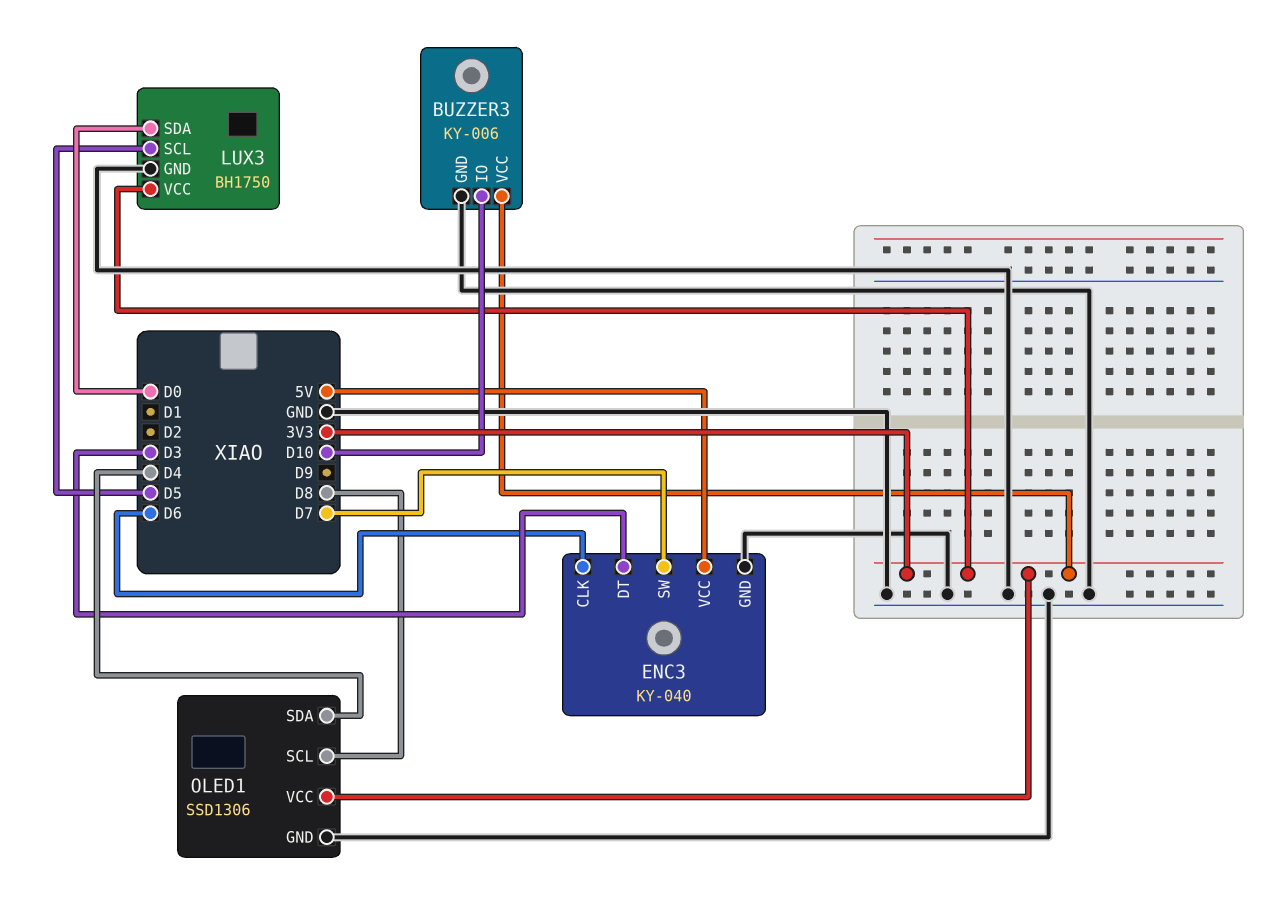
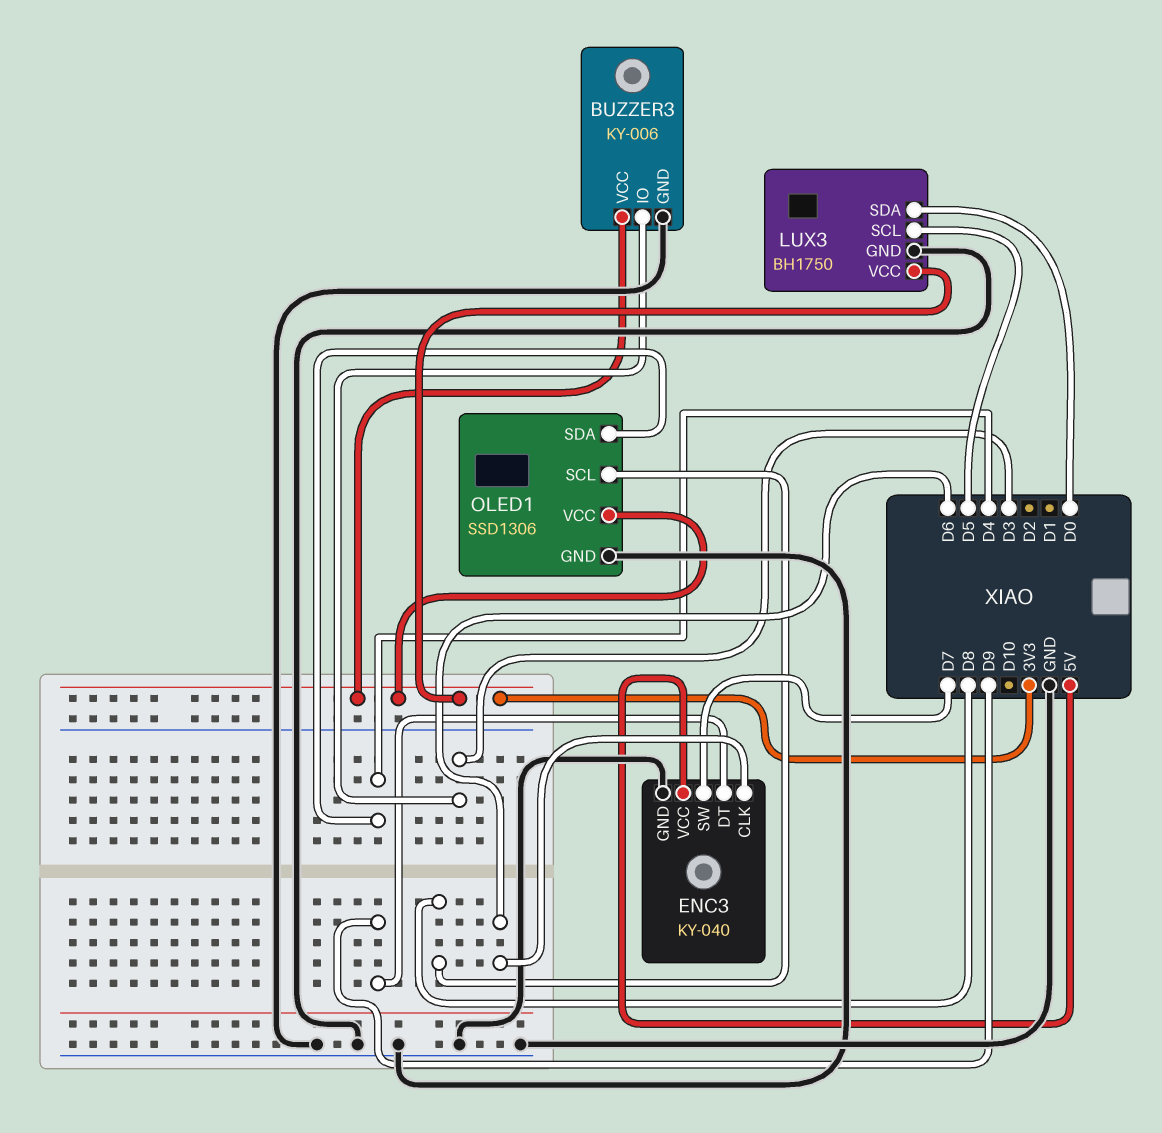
BUZZER3 pin IO: D10 -> D3
ENC3 pin DT: D3 -> D9

